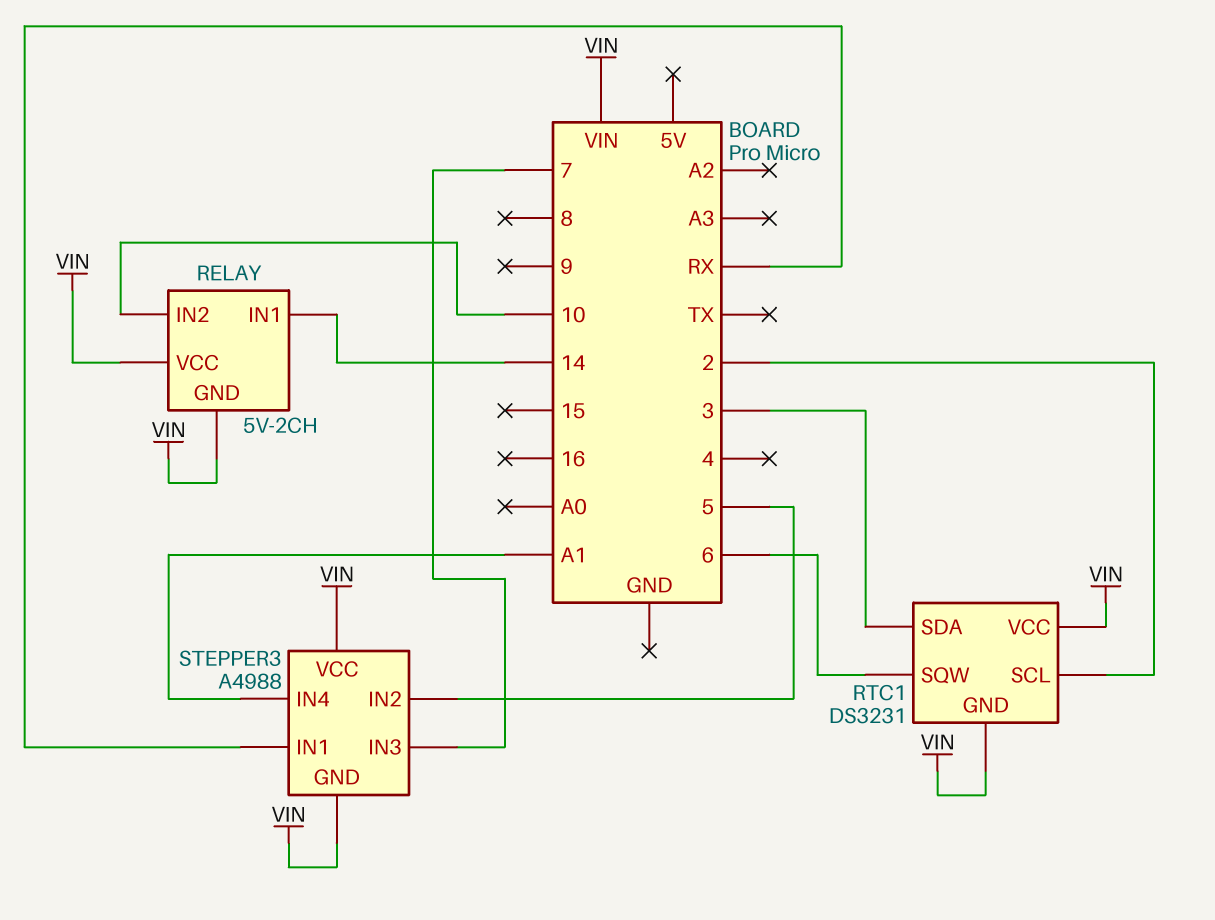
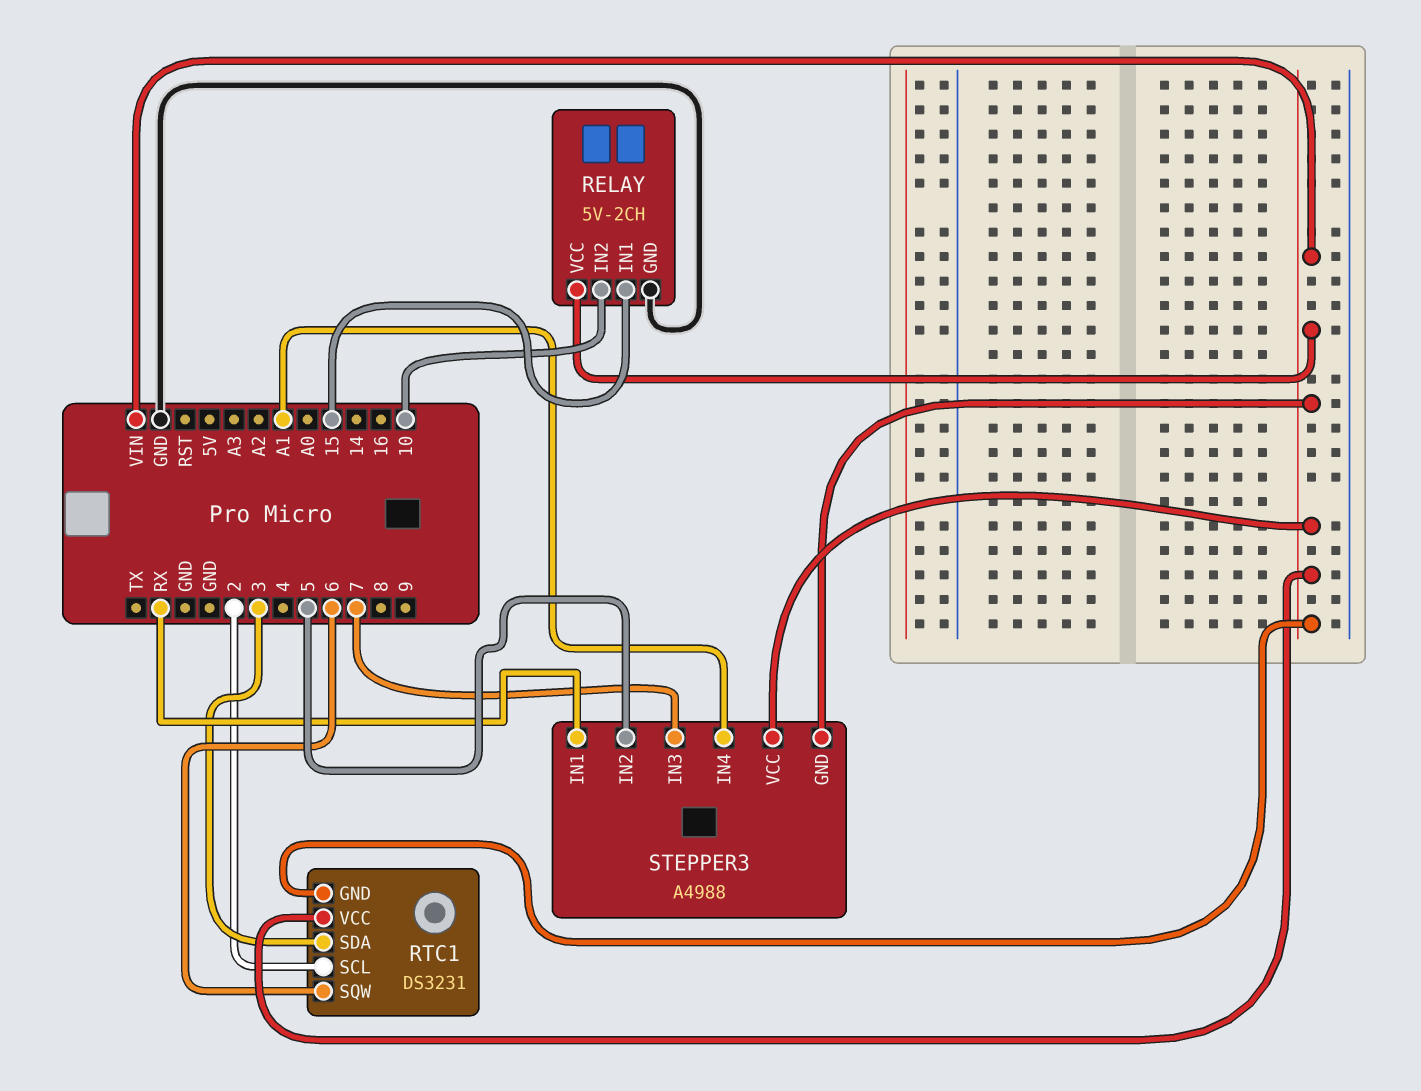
RELAY pin GND: VIN -> GND
RELAY pin IN1: 14 -> 15

